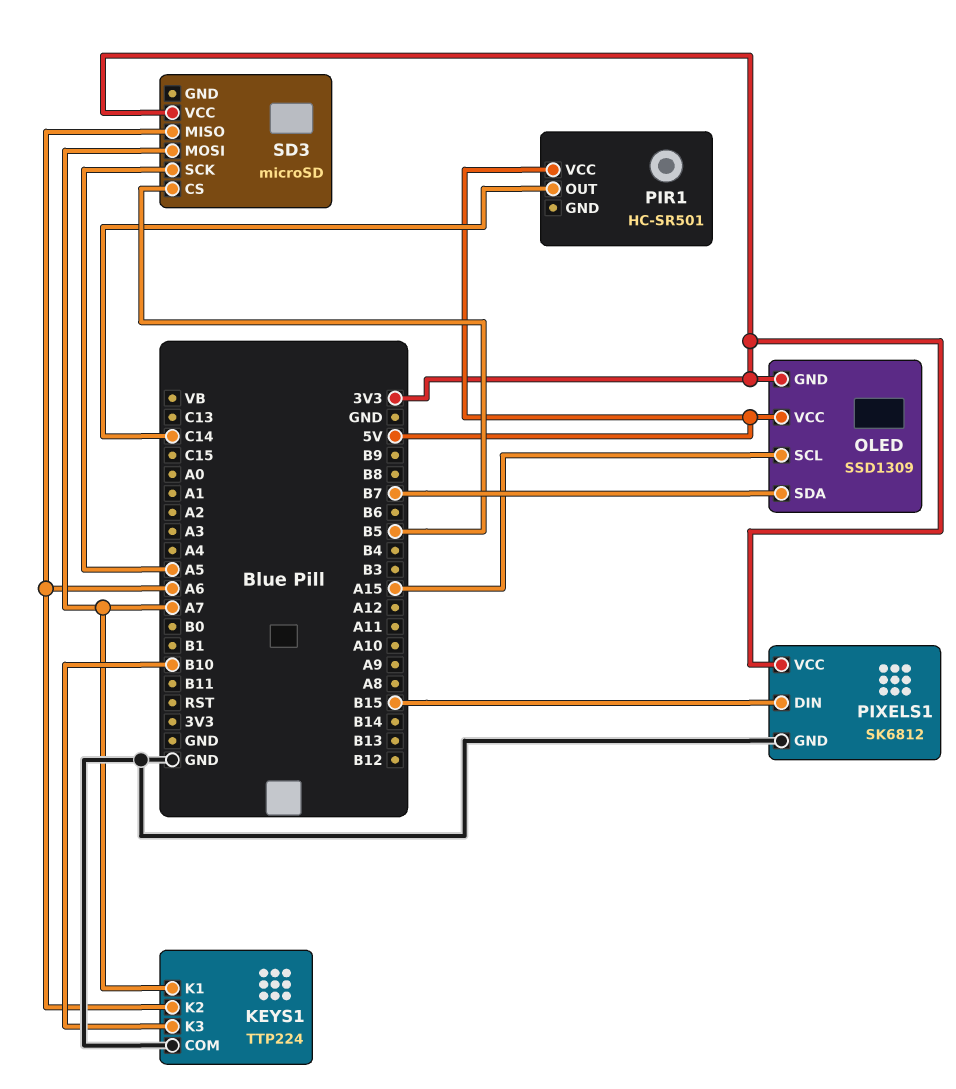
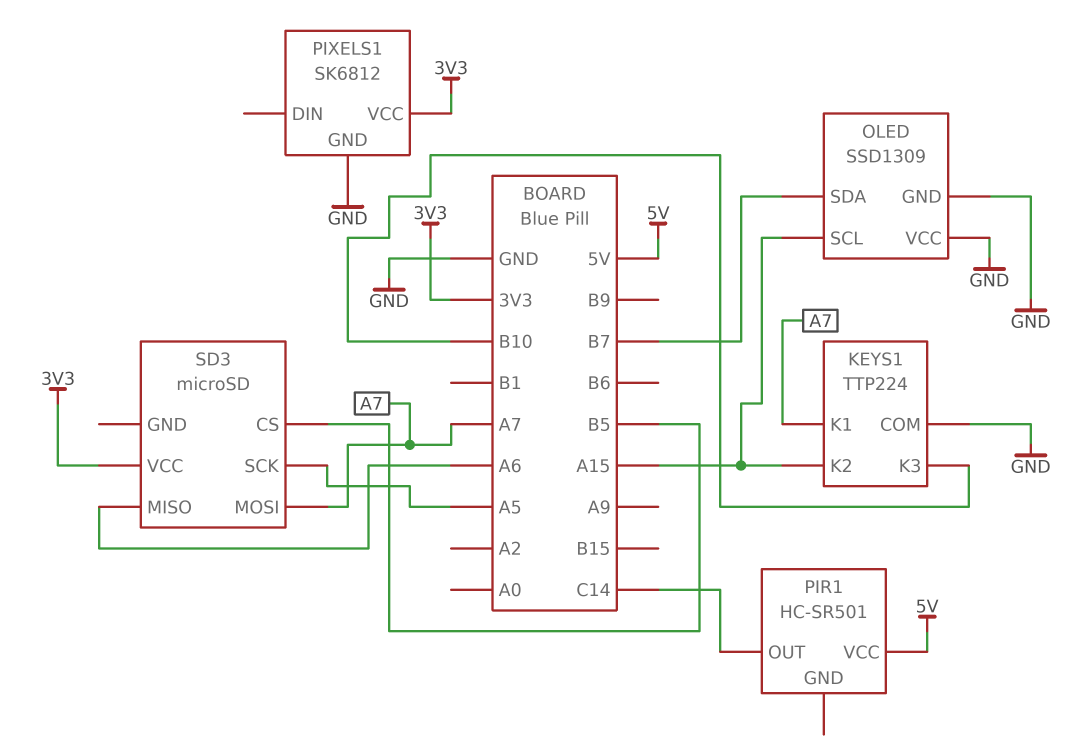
KEYS1 pin K2: A6 -> A15
OLED pin GND: 3V3 -> GND
OLED pin VCC: 5V -> GND
PIXELS1 pin DIN: B15 -> none

